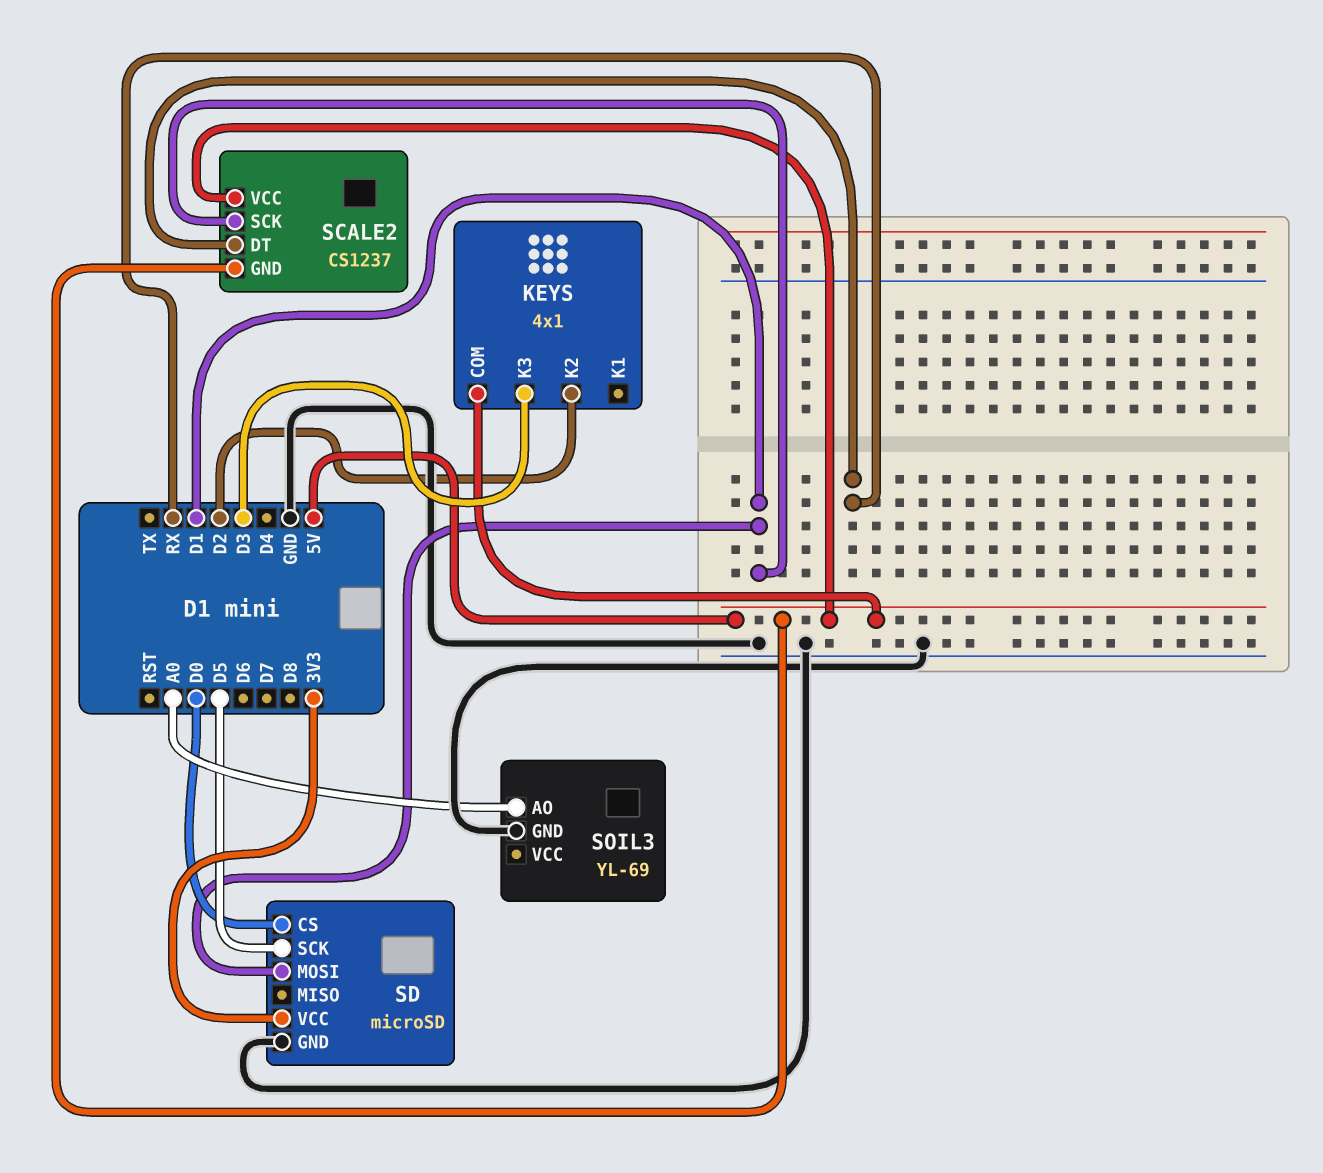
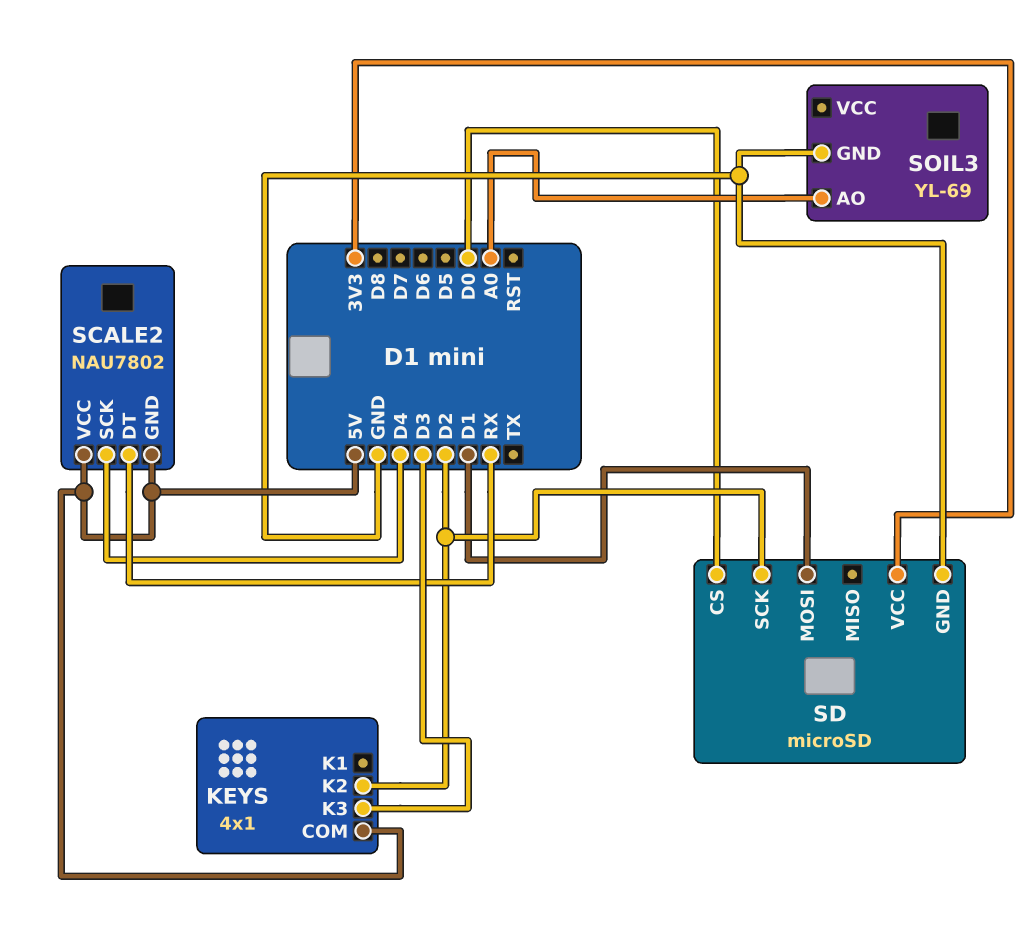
SCALE2: CS1237 -> NAU7802
SCALE2 pin SCK: D1 -> D4
SD pin SCK: D5 -> D2

